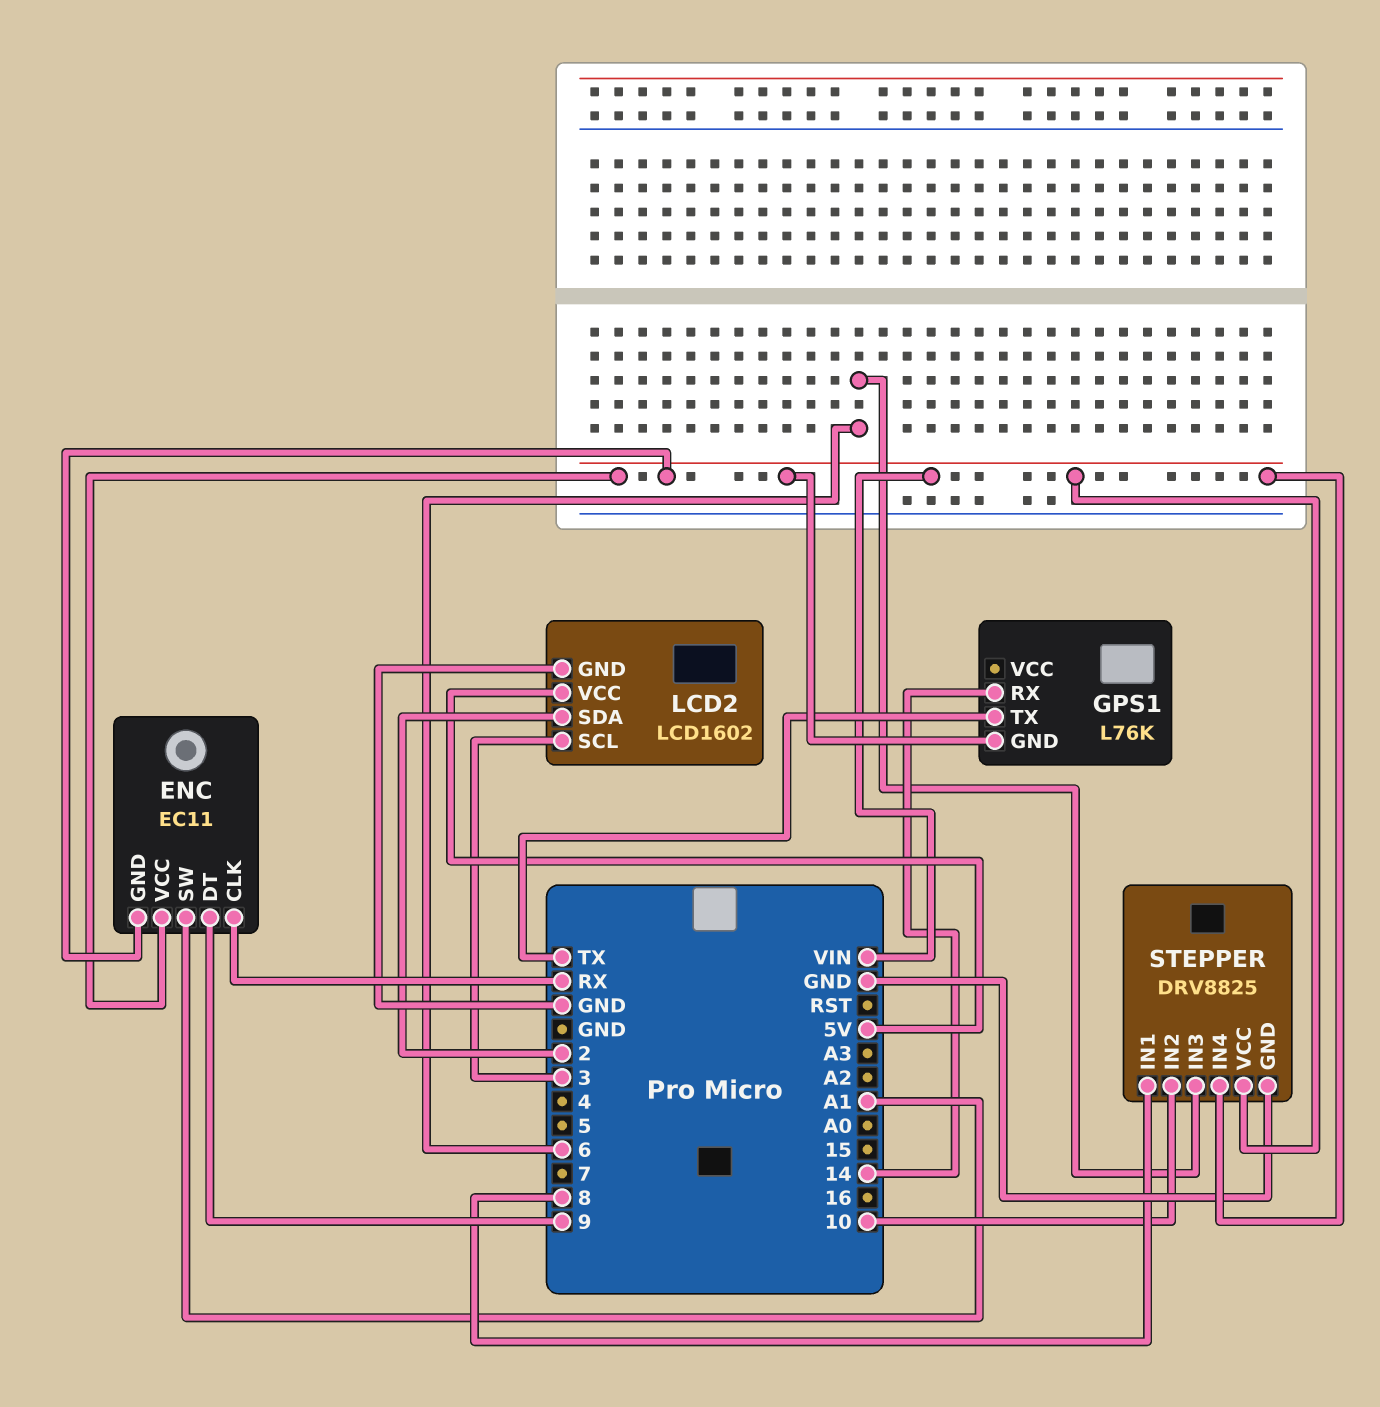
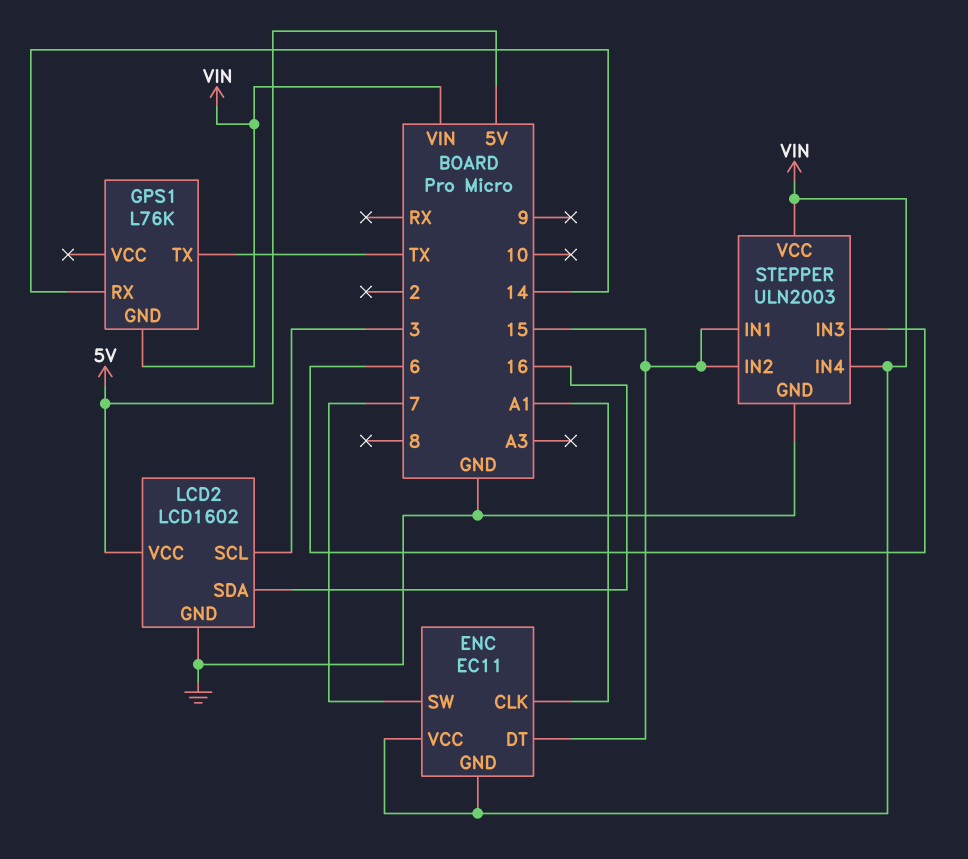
ENC pin CLK: RX -> A1
ENC pin DT: 9 -> 15
ENC pin SW: A1 -> 7
LCD2 pin SDA: 2 -> 16
STEPPER: DRV8825 -> ULN2003
STEPPER pin IN1: 8 -> 15
STEPPER pin IN2: 10 -> 15

